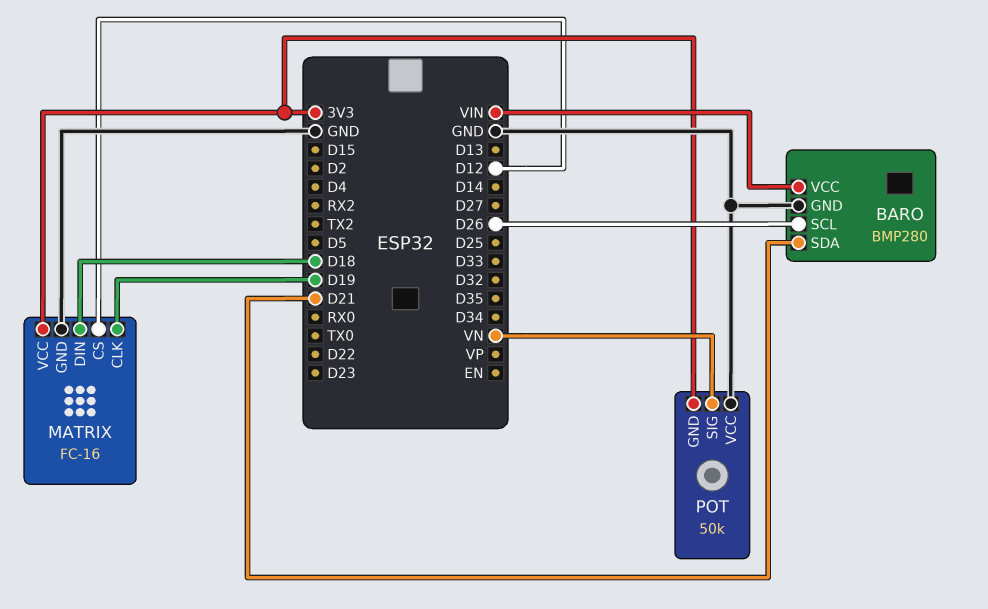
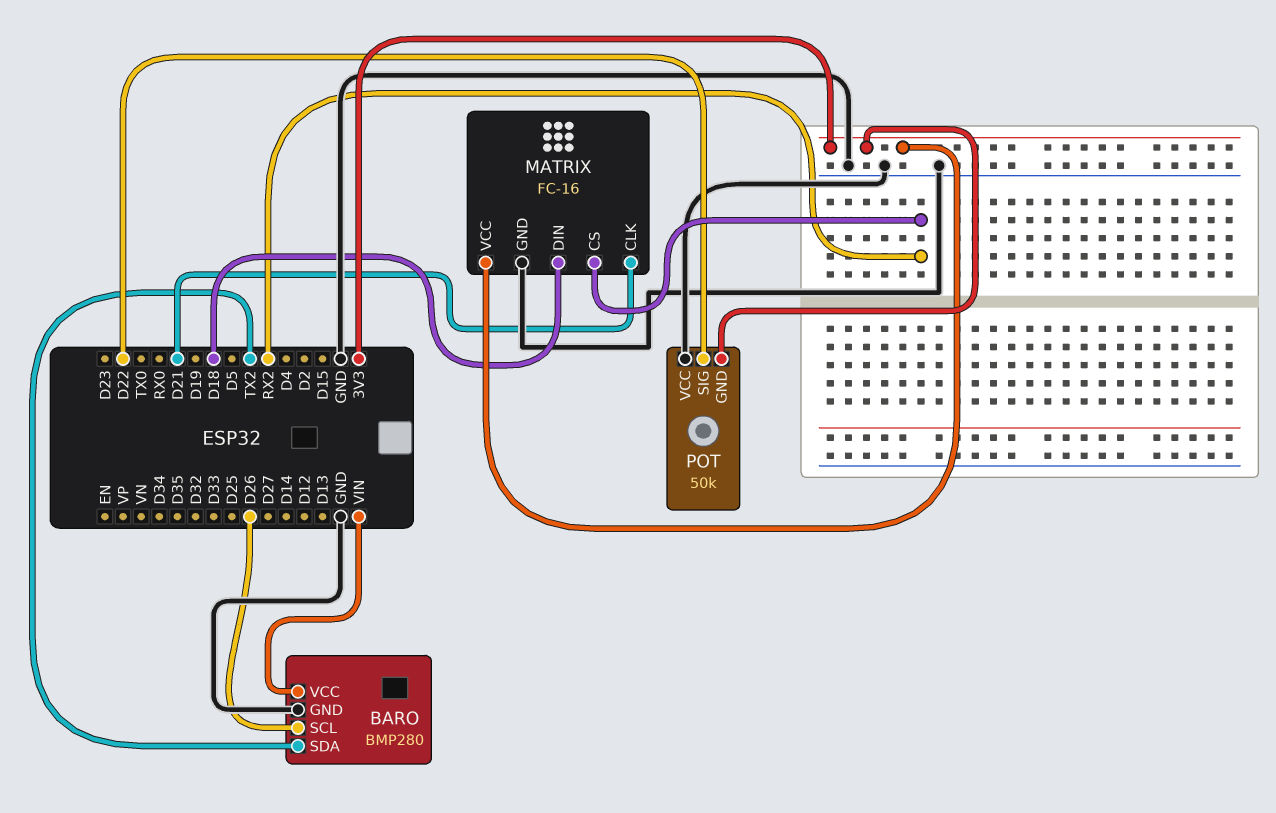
BARO pin SDA: D21 -> TX2
MATRIX pin CLK: D19 -> D21
MATRIX pin CS: D12 -> RX2
POT pin SIG: VN -> D22

